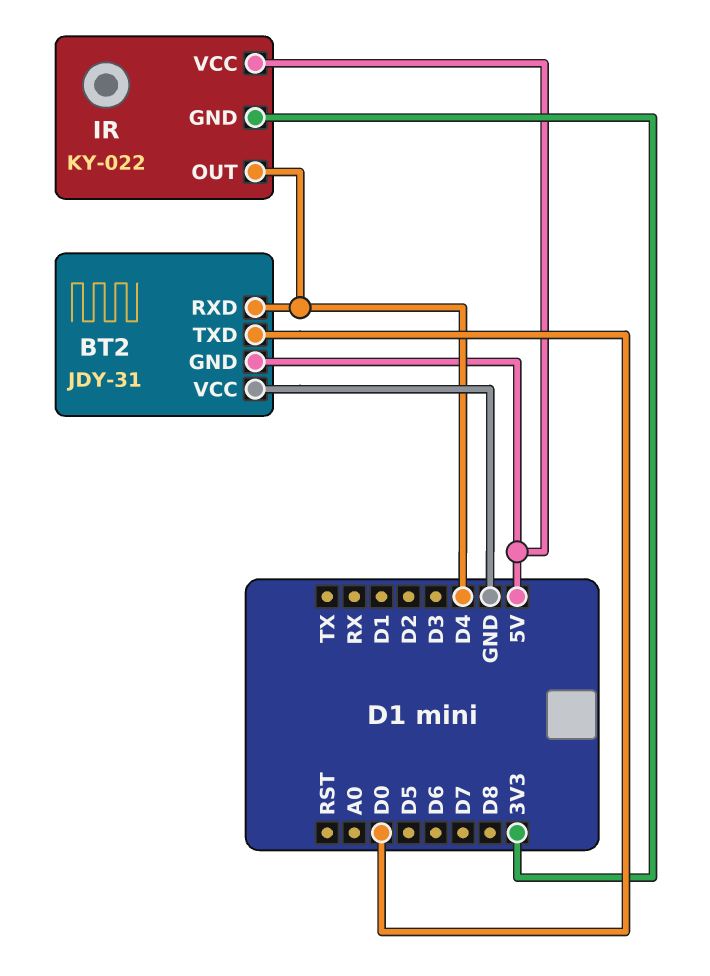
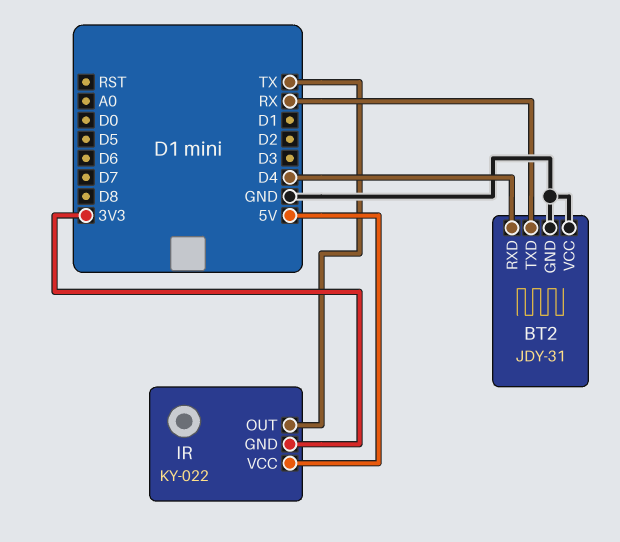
BT2 pin GND: 5V -> GND
BT2 pin TXD: D0 -> RX
IR pin OUT: D4 -> TX

